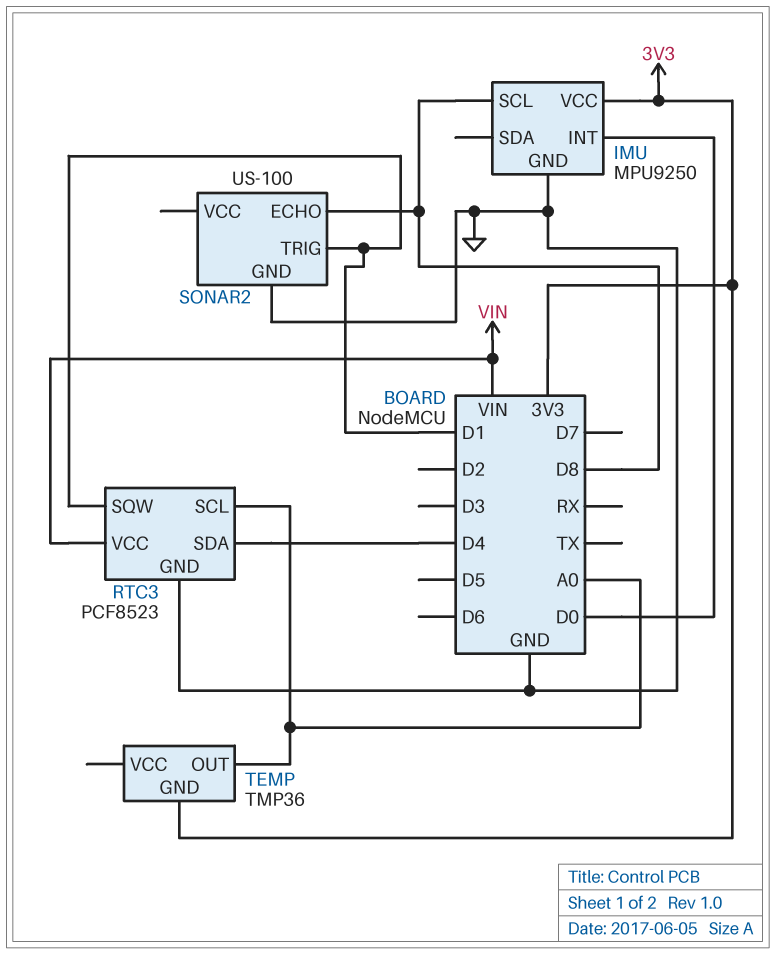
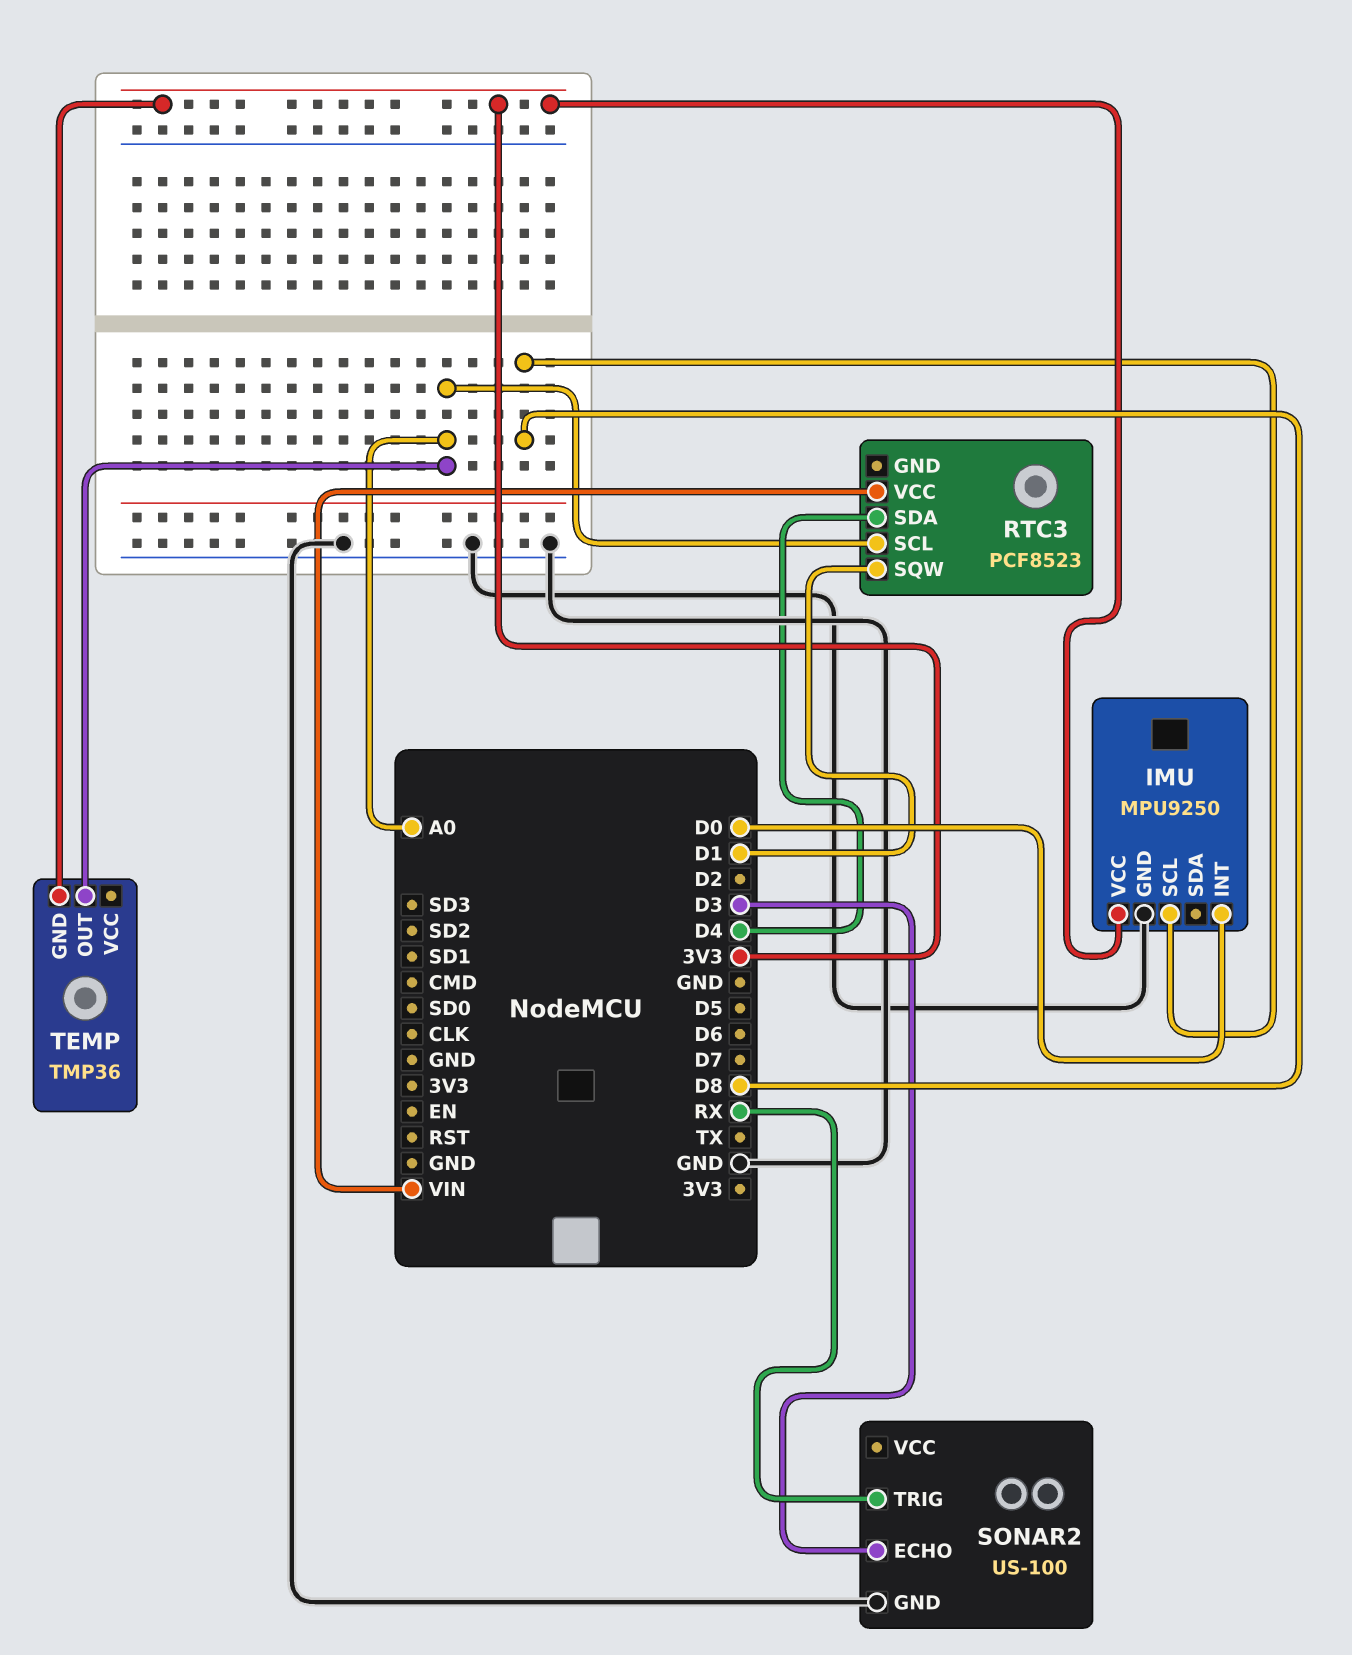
RTC3 pin GND: GND -> none
SONAR2 pin ECHO: D8 -> D3
SONAR2 pin TRIG: D1 -> RX

